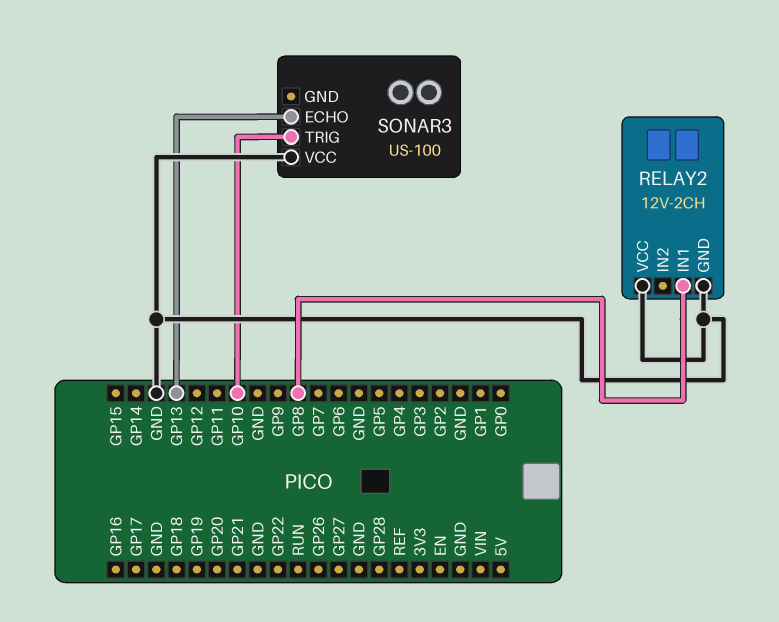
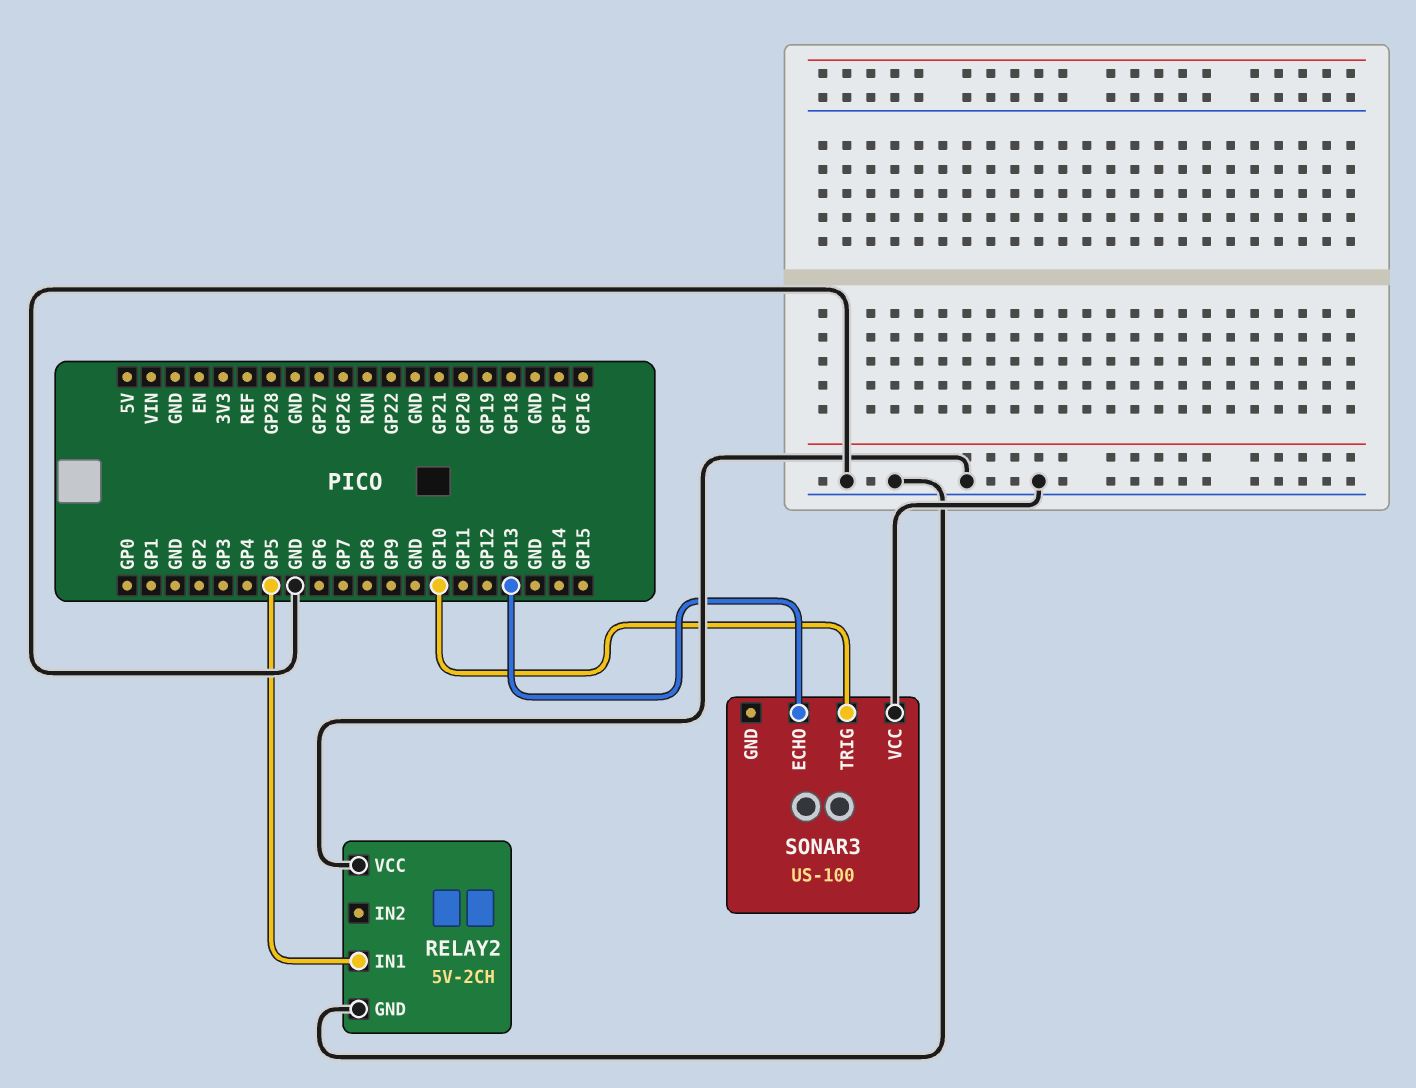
RELAY2: 12V-2CH -> 5V-2CH
RELAY2 pin IN1: GP8 -> GP5

